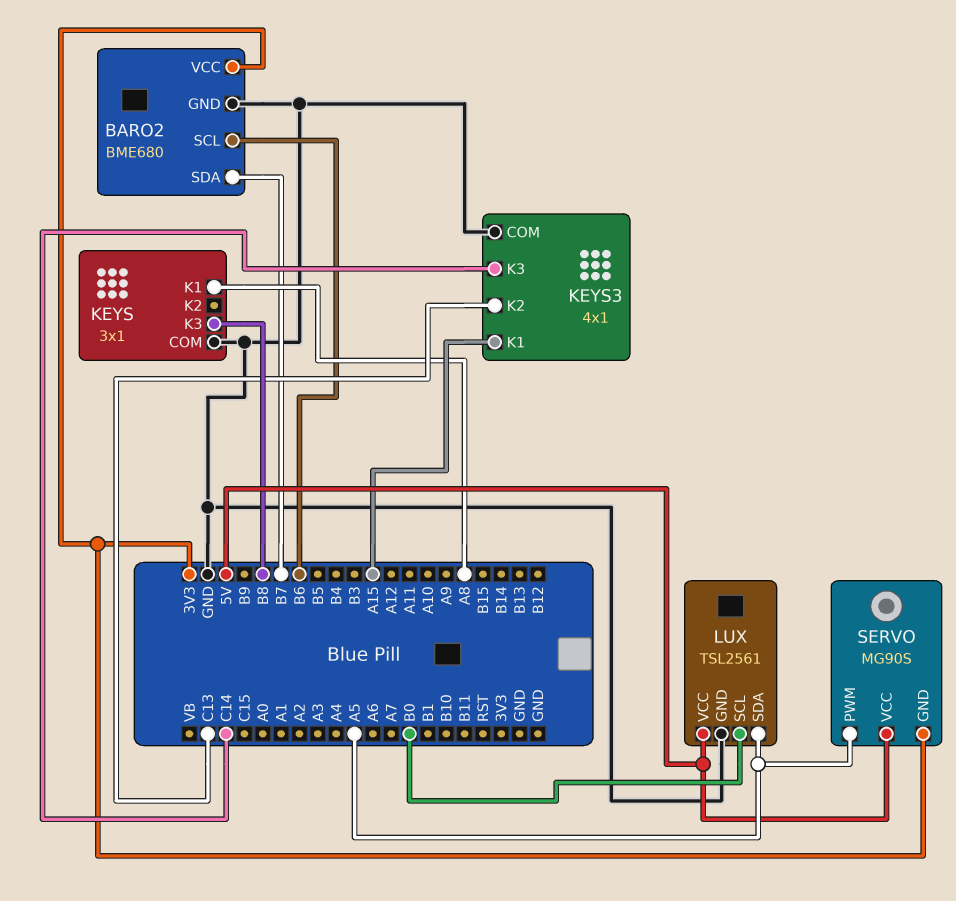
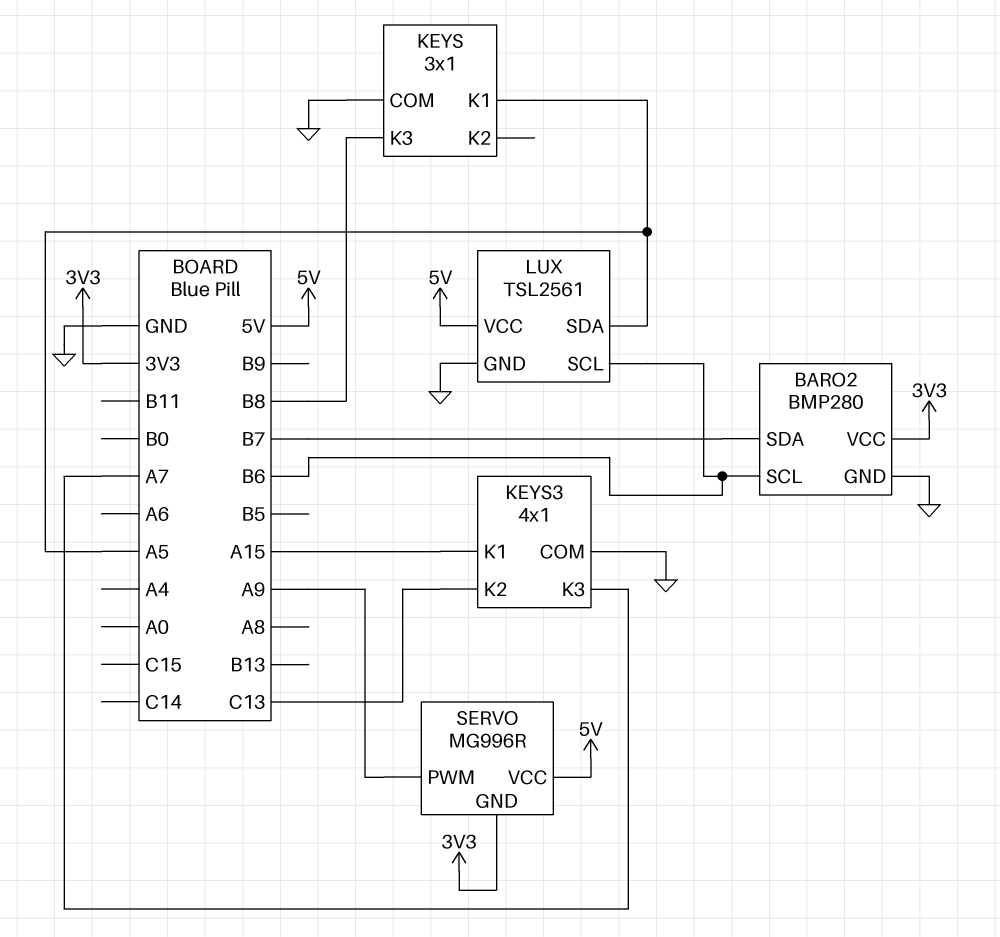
BARO2: BME680 -> BMP280
KEYS pin K1: A8 -> A5
KEYS3 pin K3: C14 -> A7
LUX pin SCL: B0 -> B6
SERVO: MG90S -> MG996R
SERVO pin PWM: A5 -> A9

